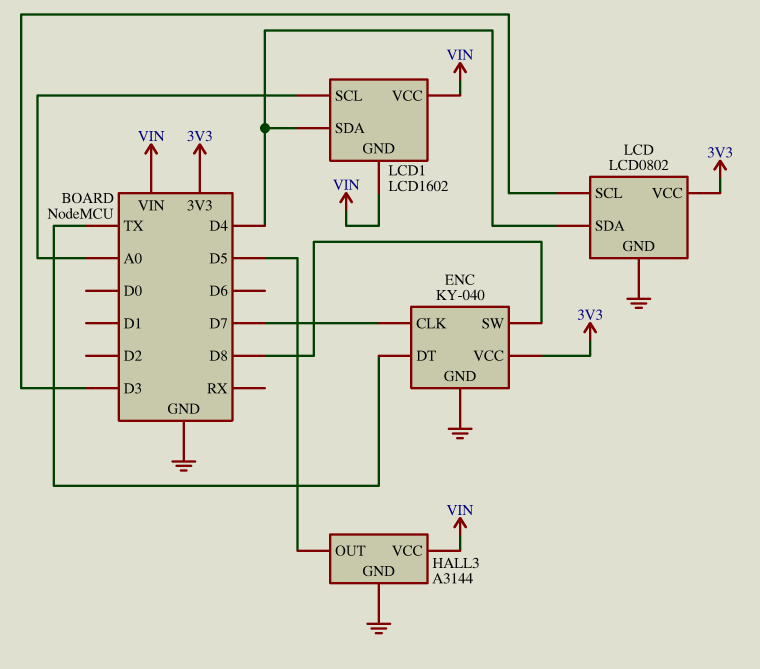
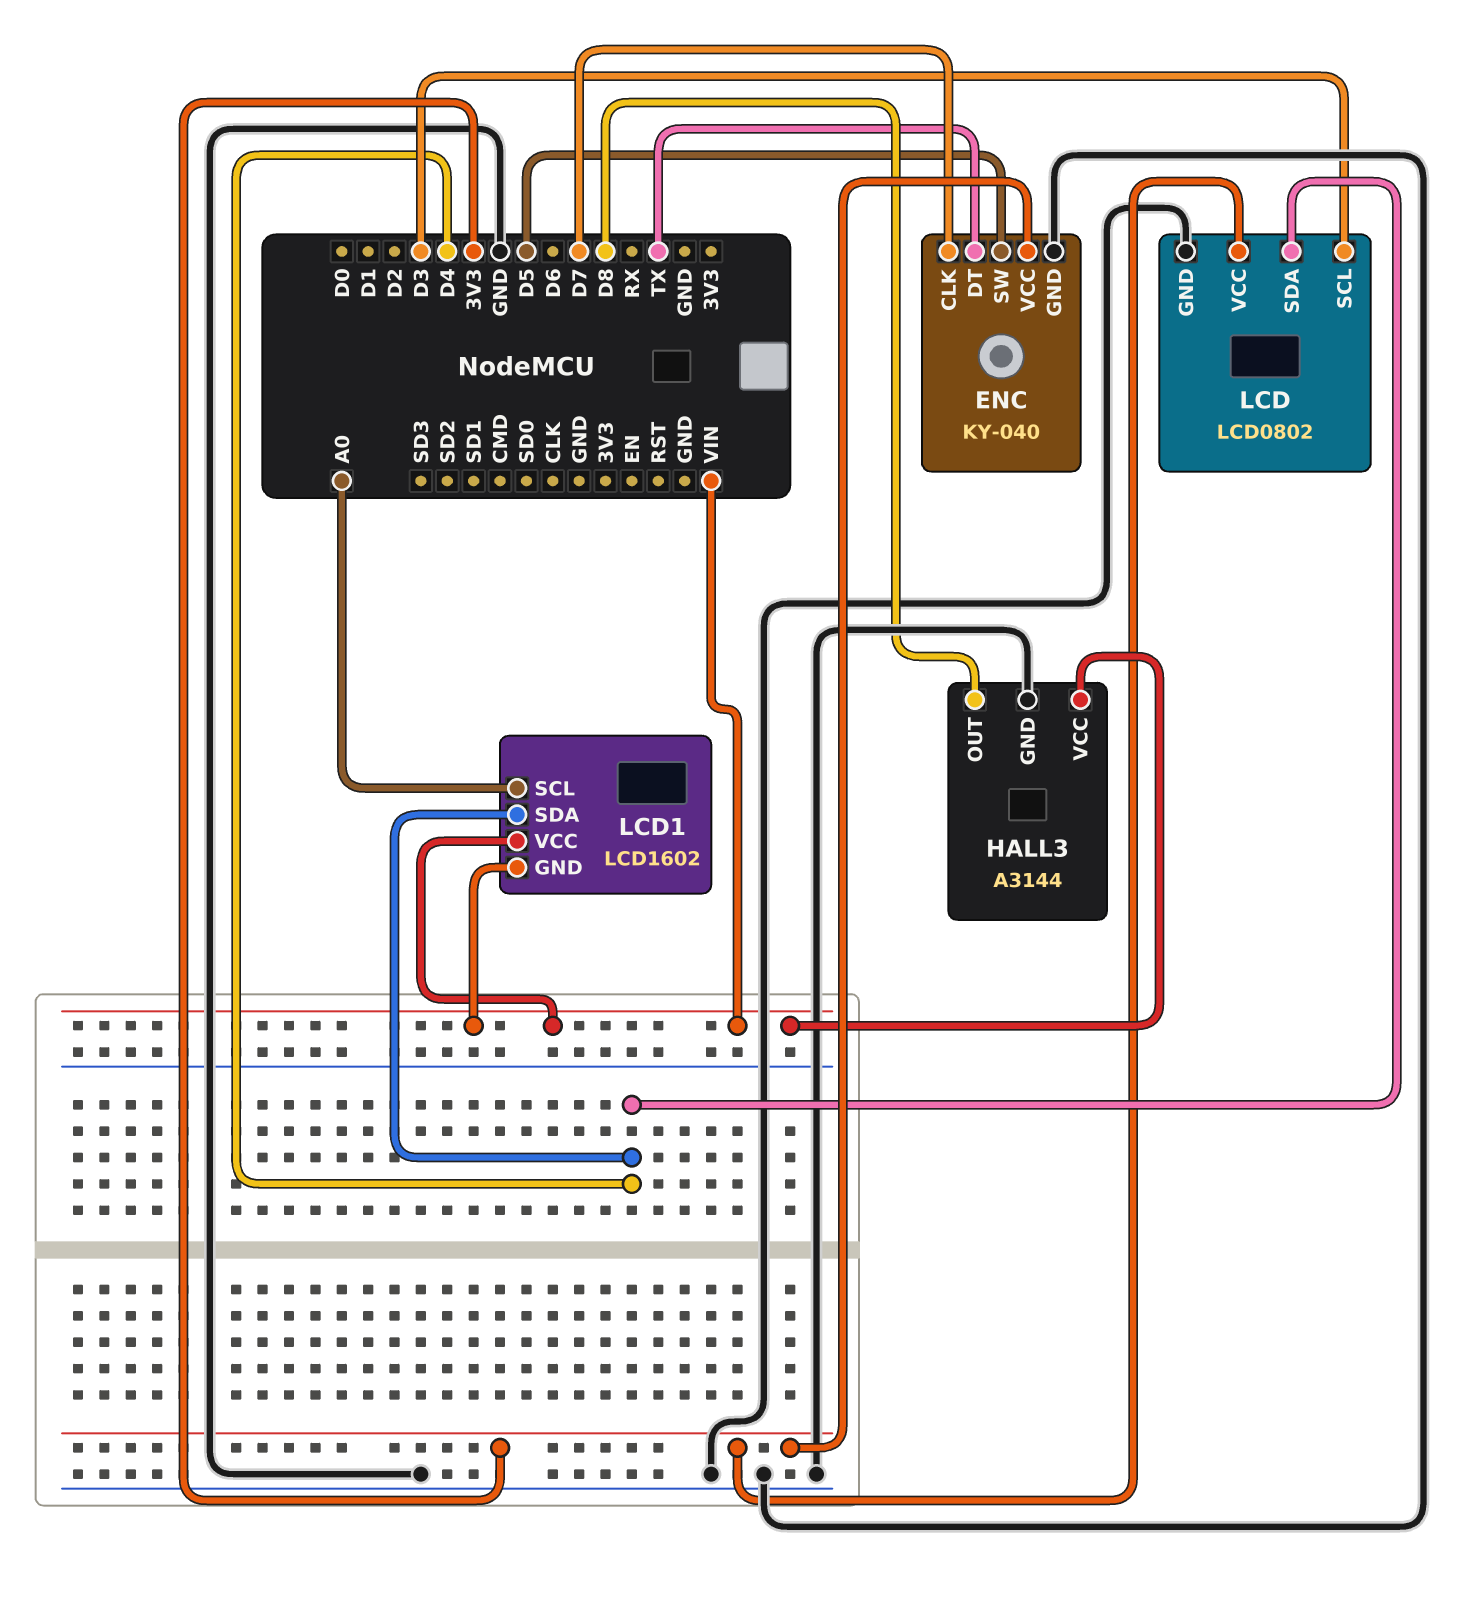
ENC pin SW: D8 -> D5
HALL3 pin OUT: D5 -> D8

